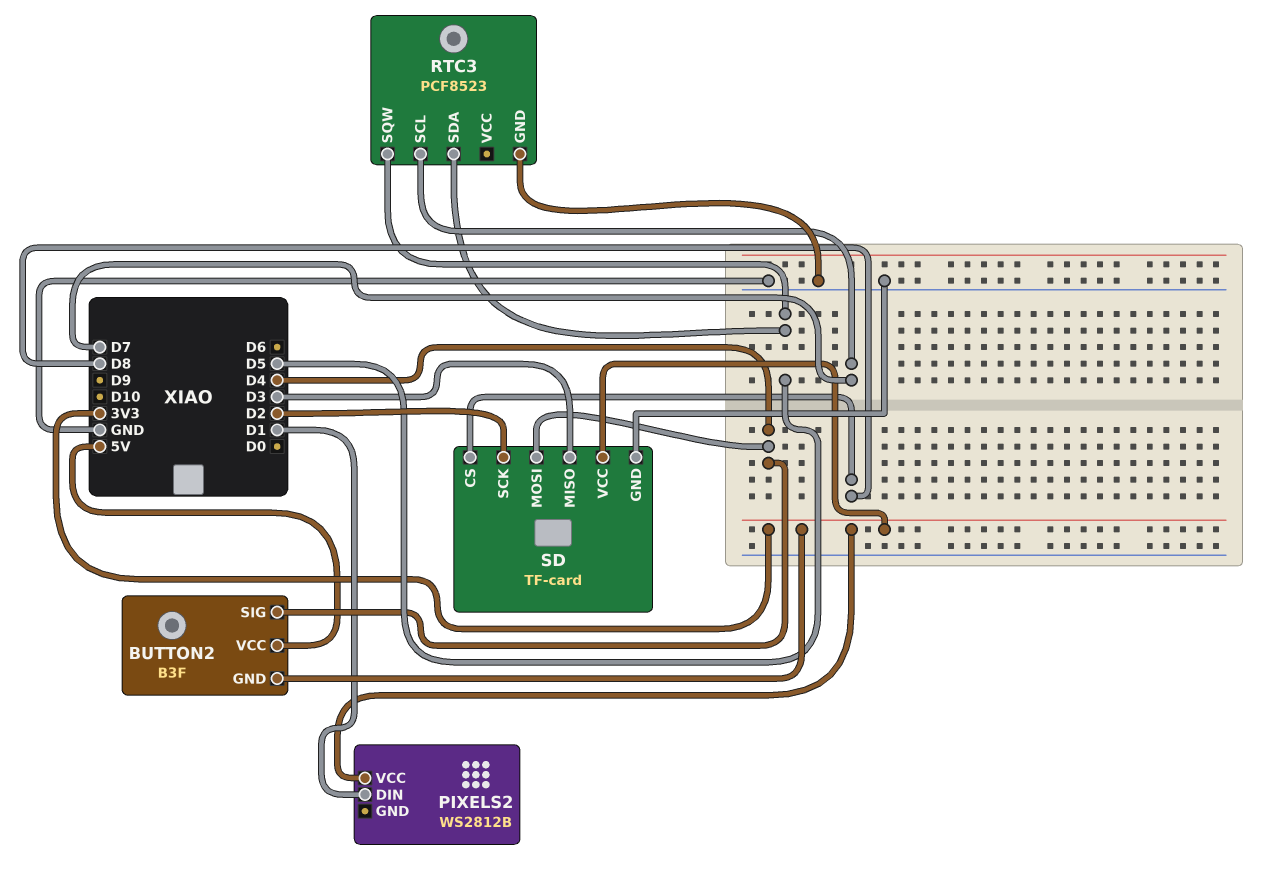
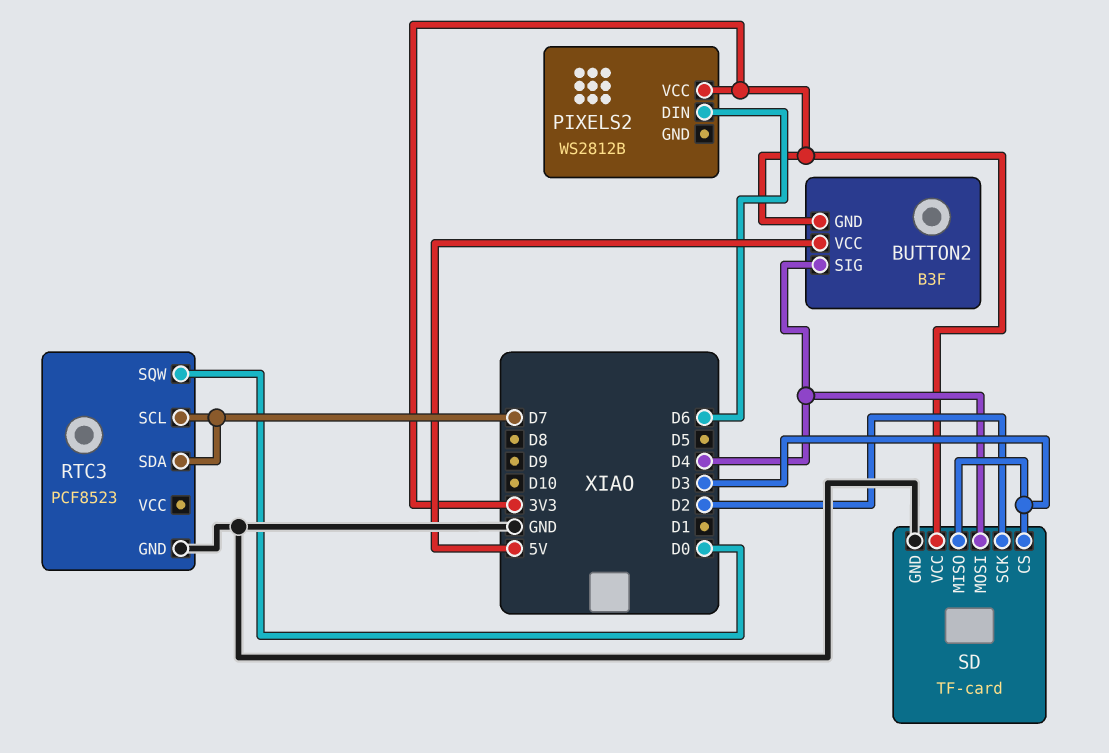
PIXELS2 pin DIN: D1 -> D6
RTC3 pin SDA: D5 -> D7
RTC3 pin SQW: D5 -> D0
SD pin CS: D8 -> D3

